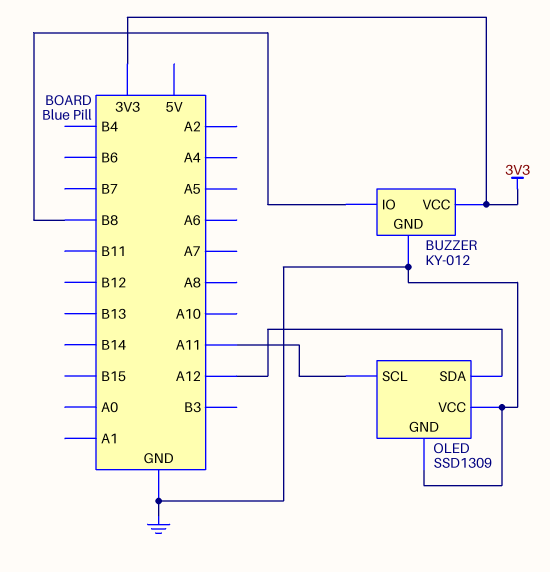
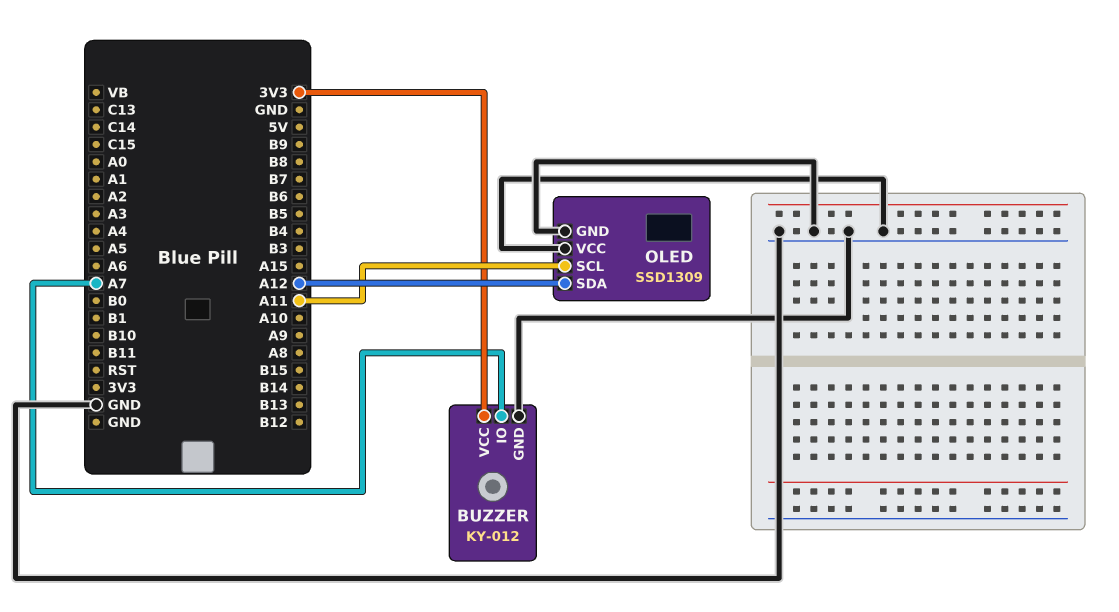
BUZZER pin IO: B8 -> A7

